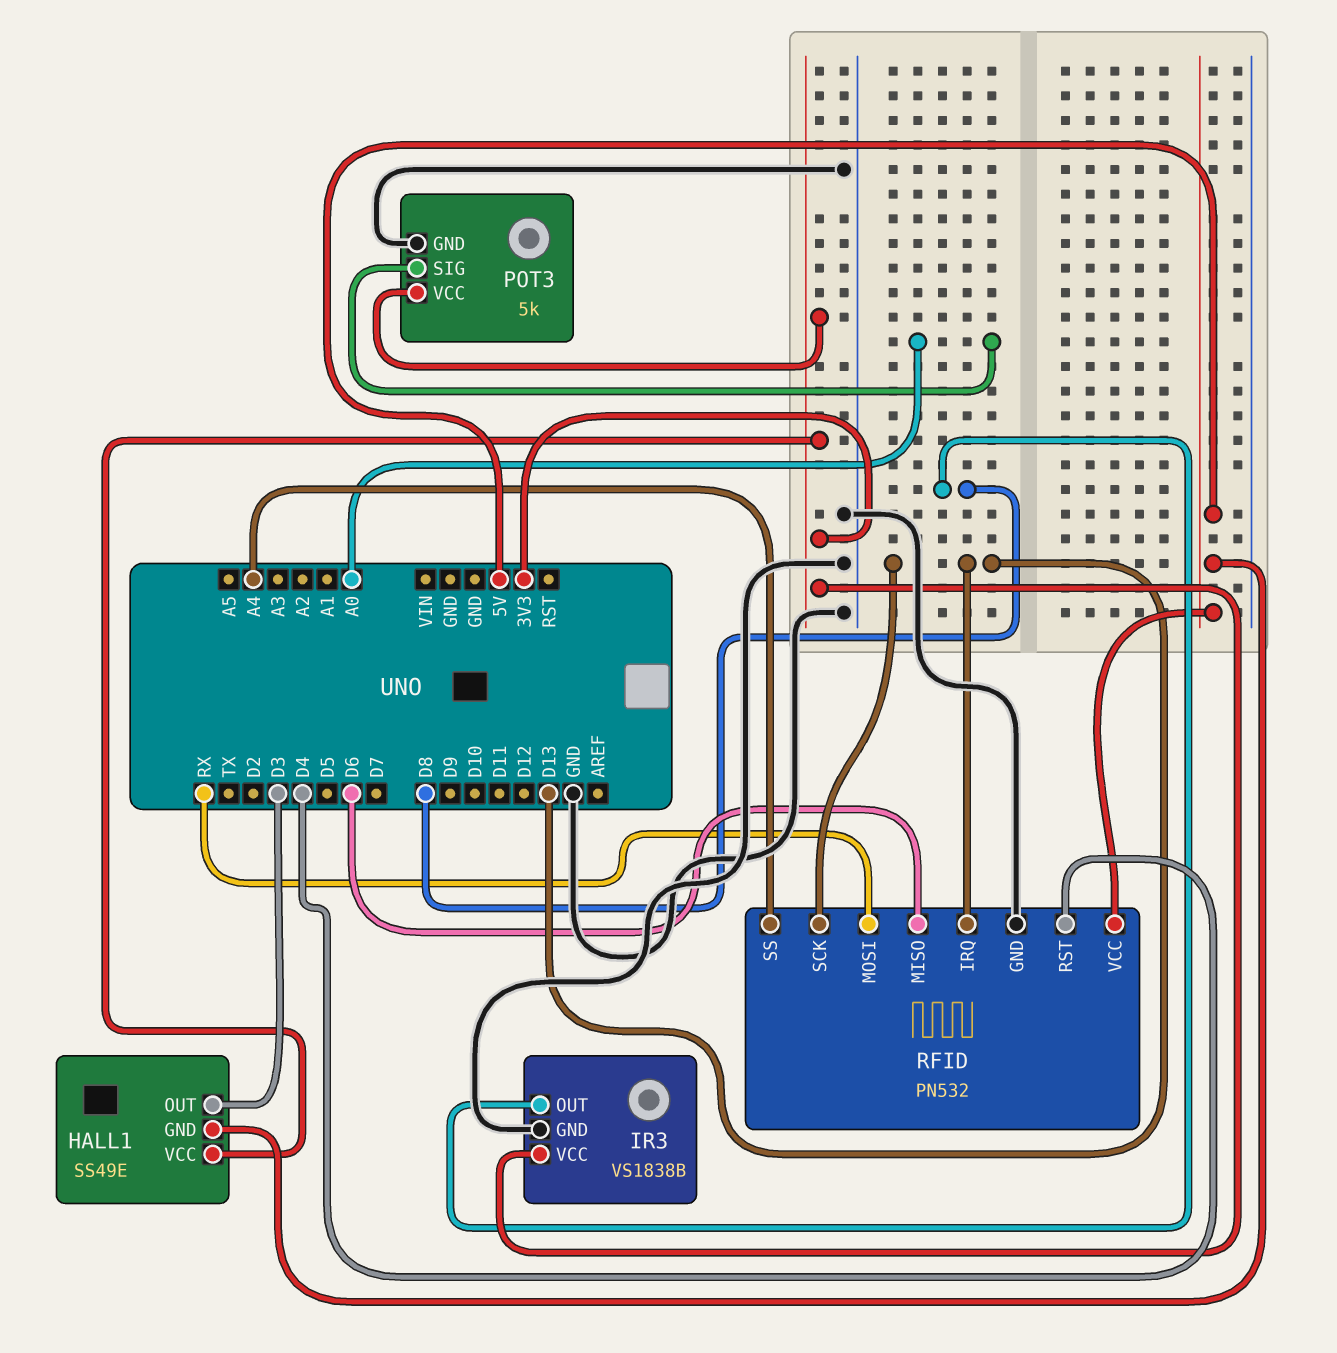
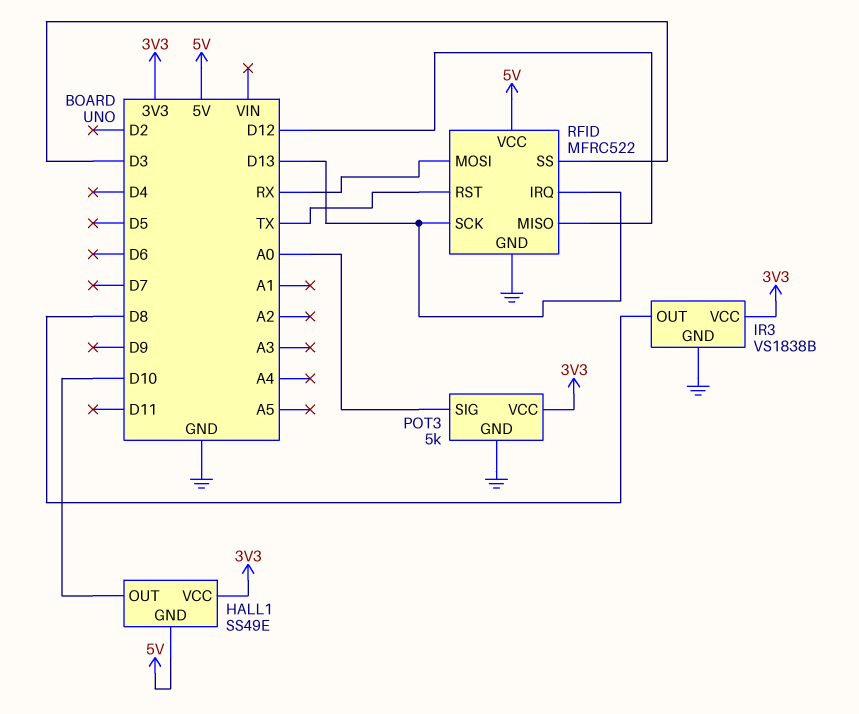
HALL1 pin OUT: D3 -> D10
RFID: PN532 -> MFRC522
RFID pin MISO: D6 -> D12
RFID pin RST: D4 -> TX
RFID pin SS: A4 -> D3

